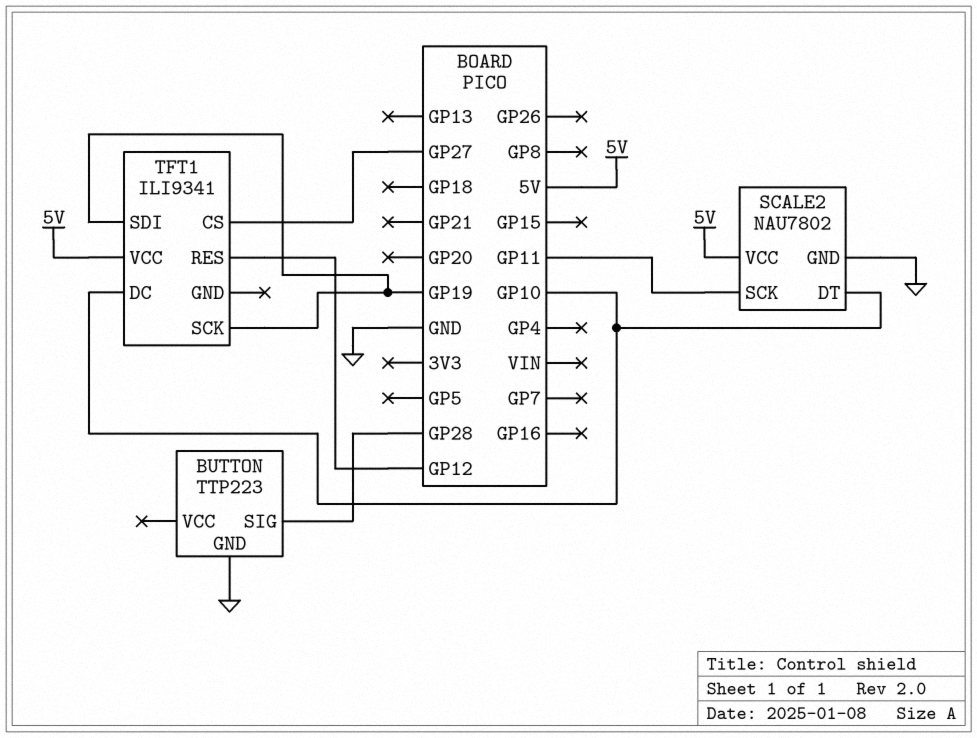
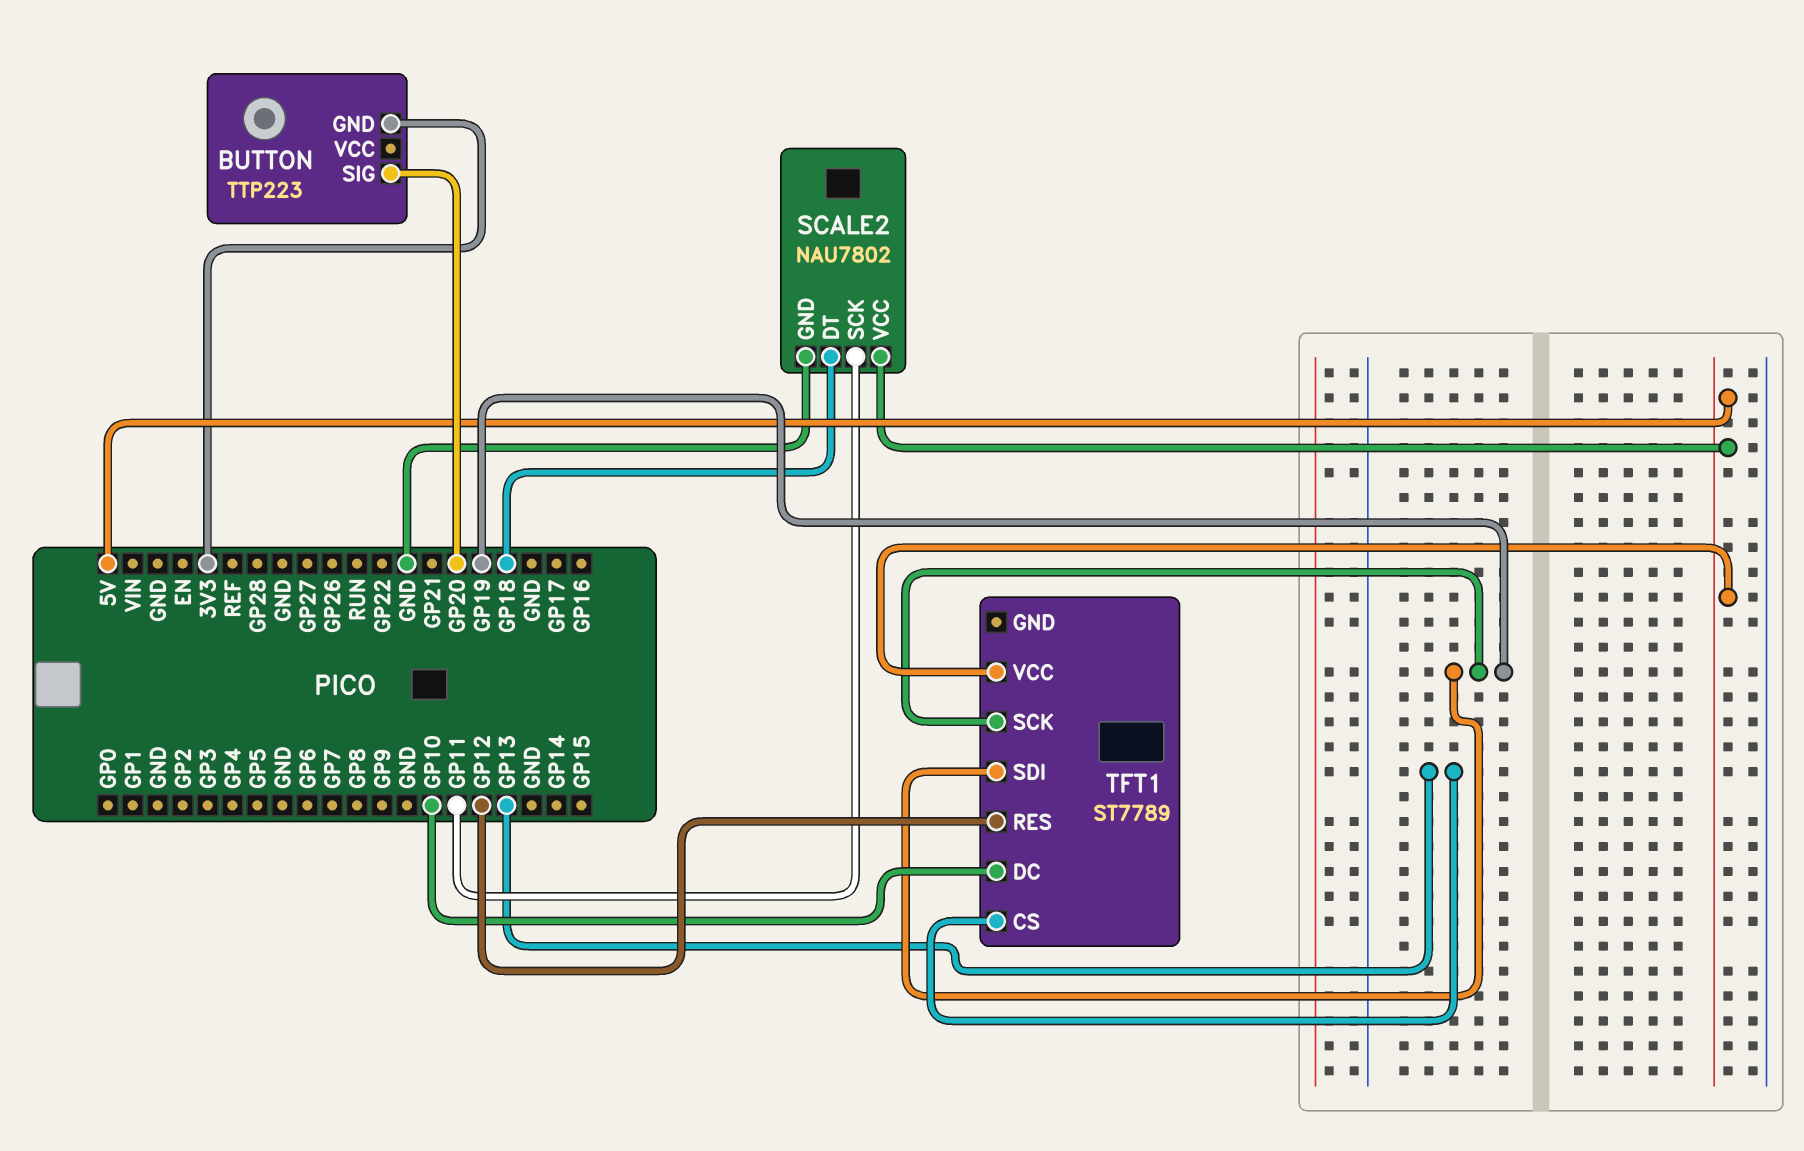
BUTTON pin GND: GND -> 3V3
BUTTON pin SIG: GP28 -> GP20
SCALE2 pin DT: GP10 -> GP18
TFT1: ILI9341 -> ST7789
TFT1 pin CS: GP27 -> GP13

